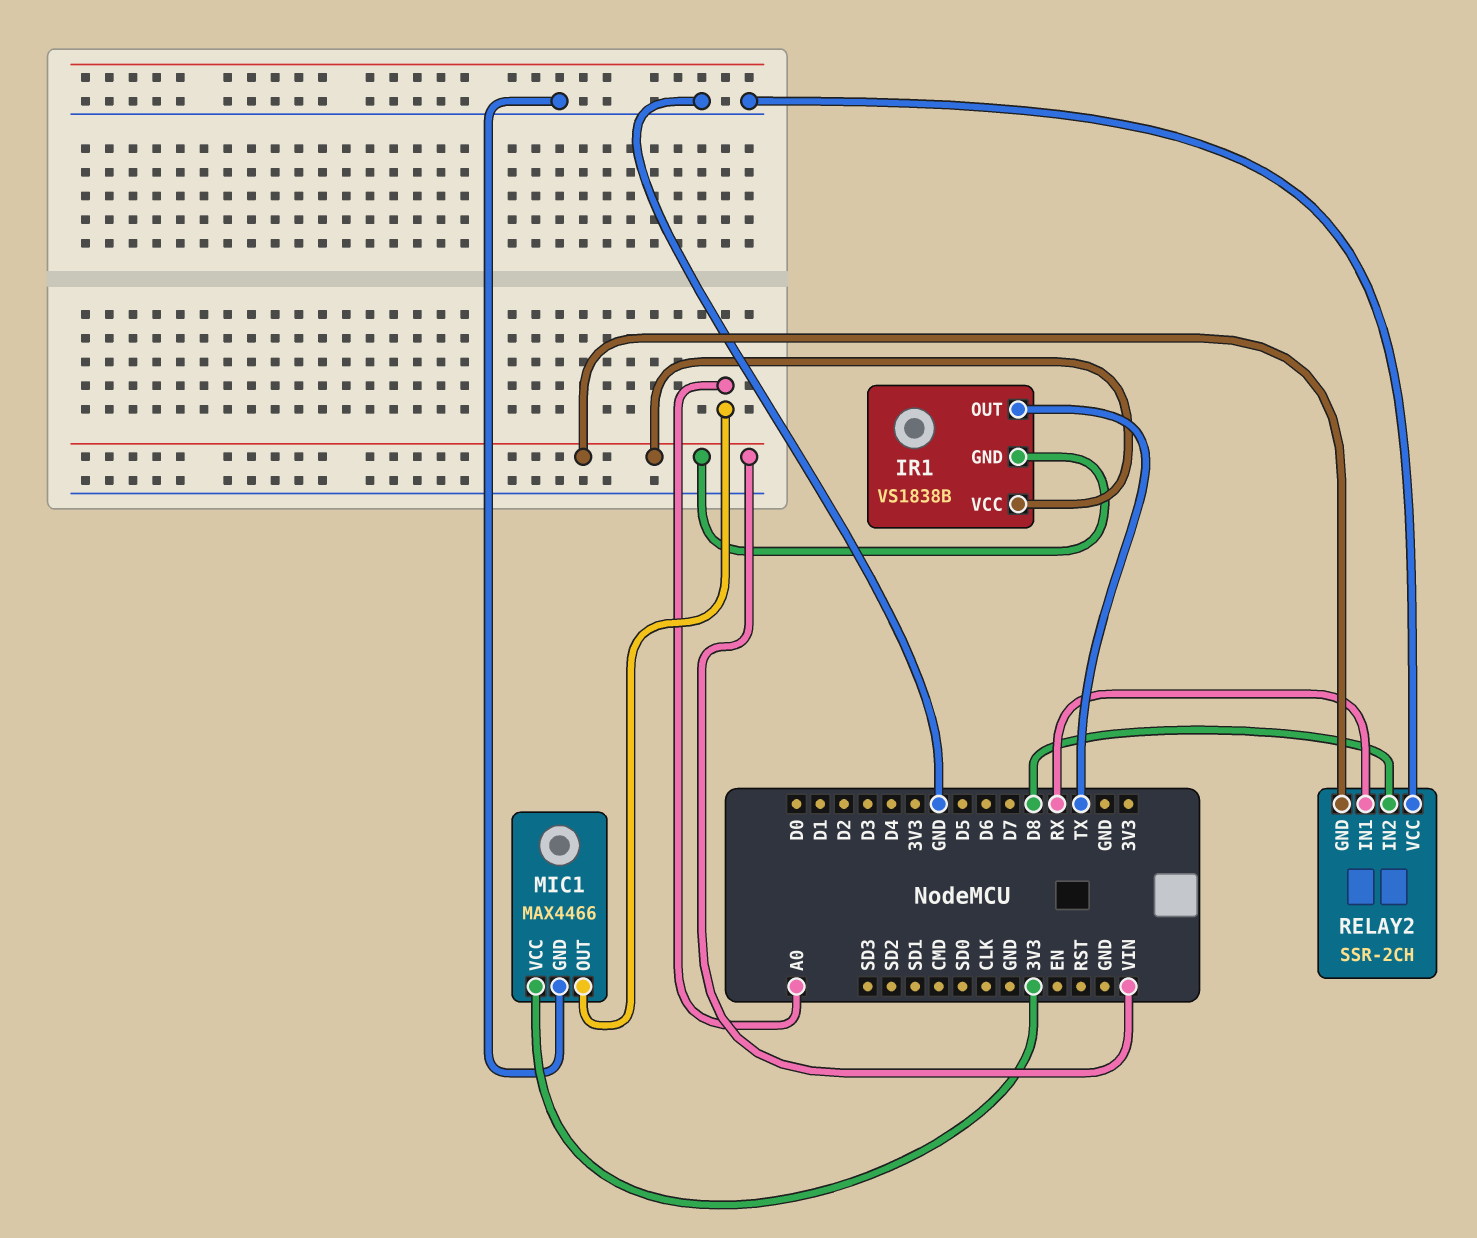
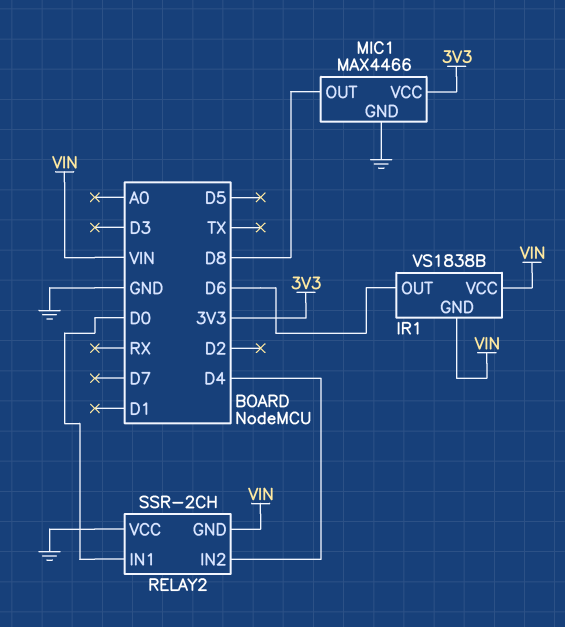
IR1 pin OUT: TX -> D6
MIC1 pin OUT: A0 -> D8
RELAY2 pin IN1: RX -> D0
RELAY2 pin IN2: D8 -> D4

